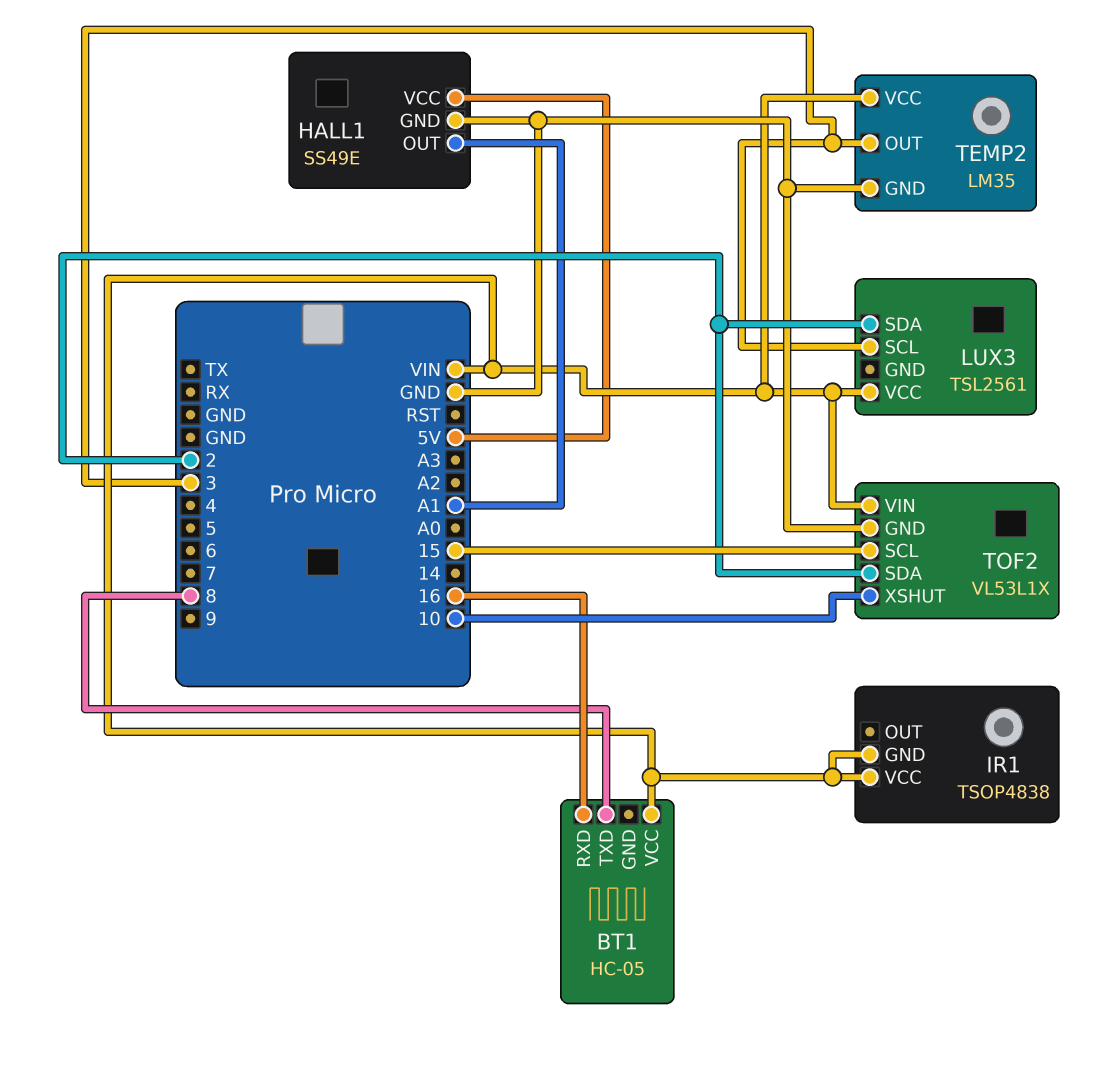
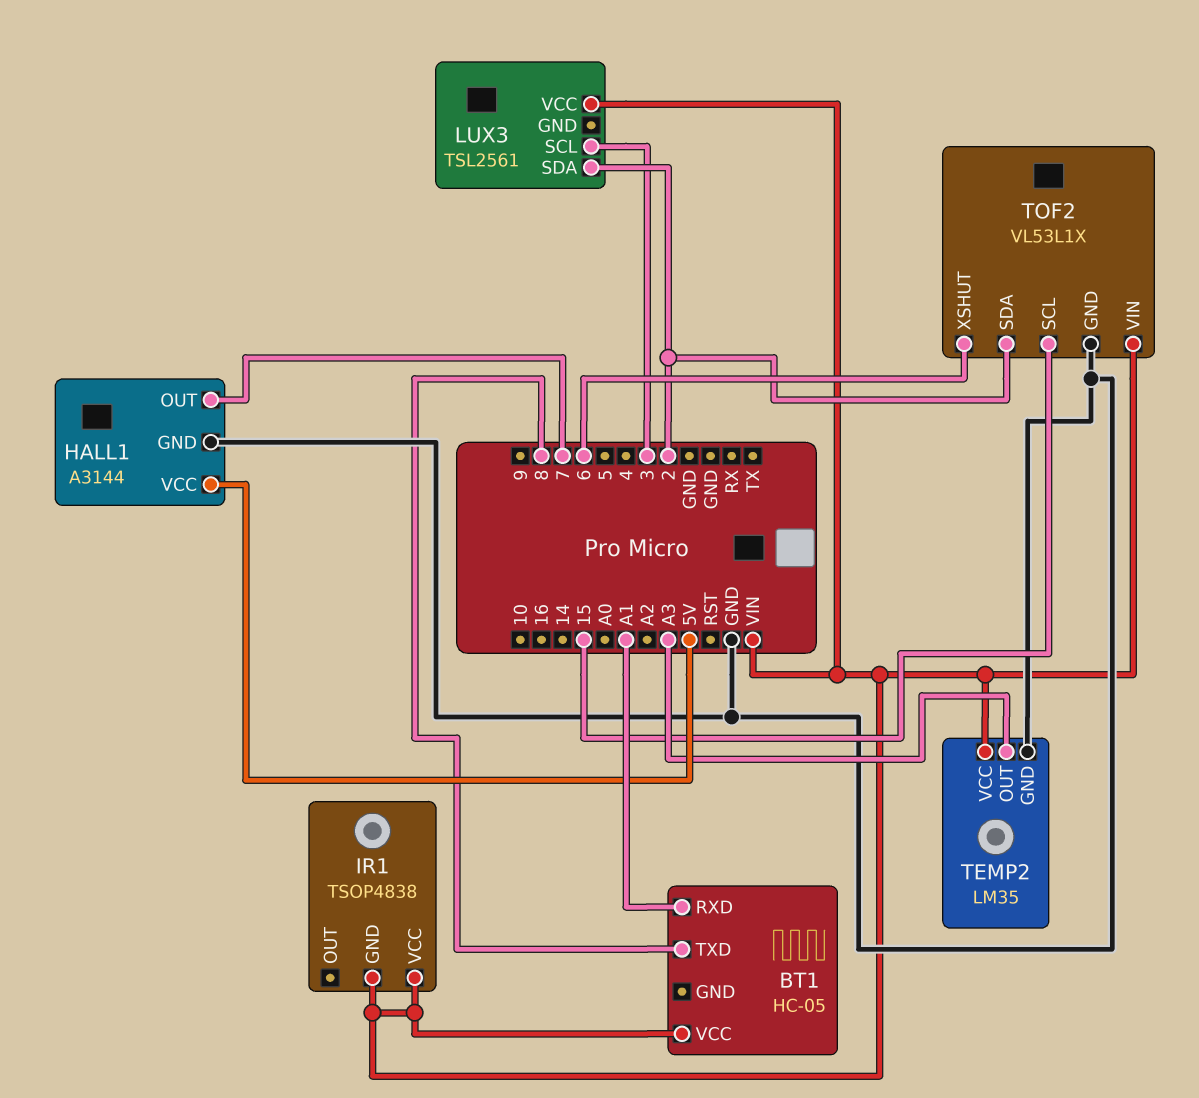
BT1 pin RXD: 16 -> A1
HALL1: SS49E -> A3144
HALL1 pin OUT: A1 -> 7
TEMP2 pin OUT: 3 -> A3
TOF2 pin XSHUT: 10 -> 6

